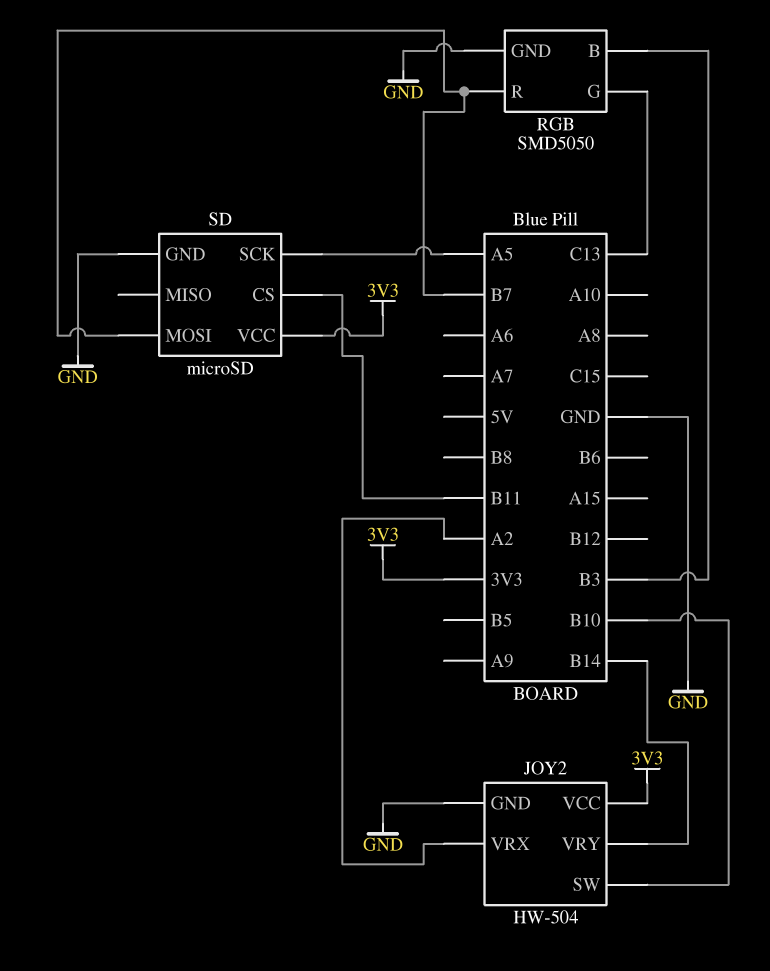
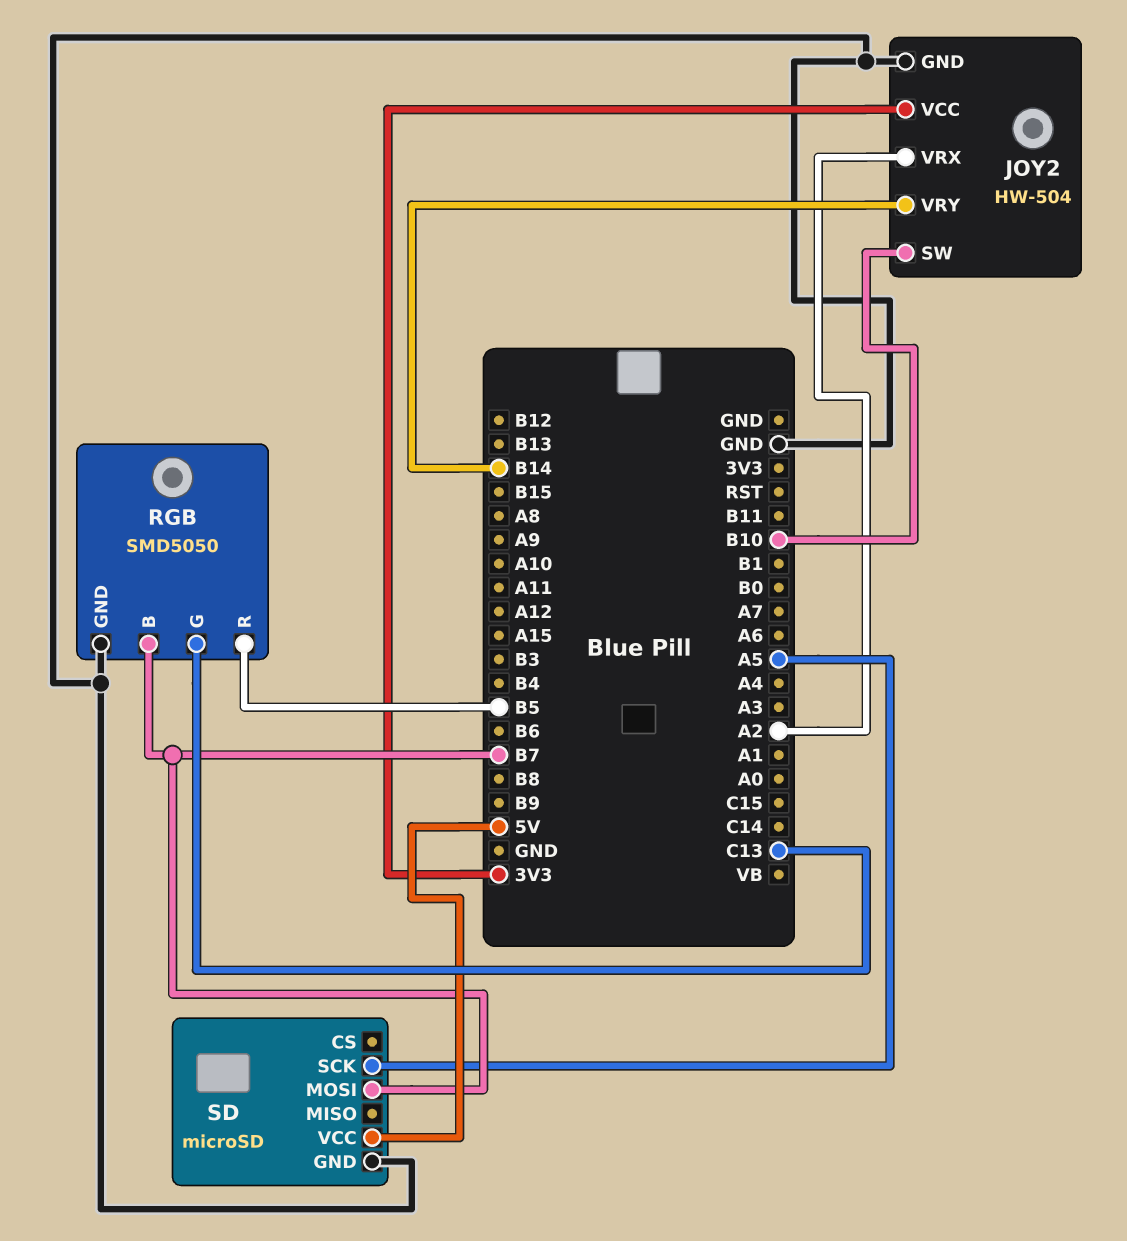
RGB pin B: B3 -> B7
RGB pin R: B7 -> B5
SD pin CS: B11 -> none
SD pin VCC: 3V3 -> 5V

